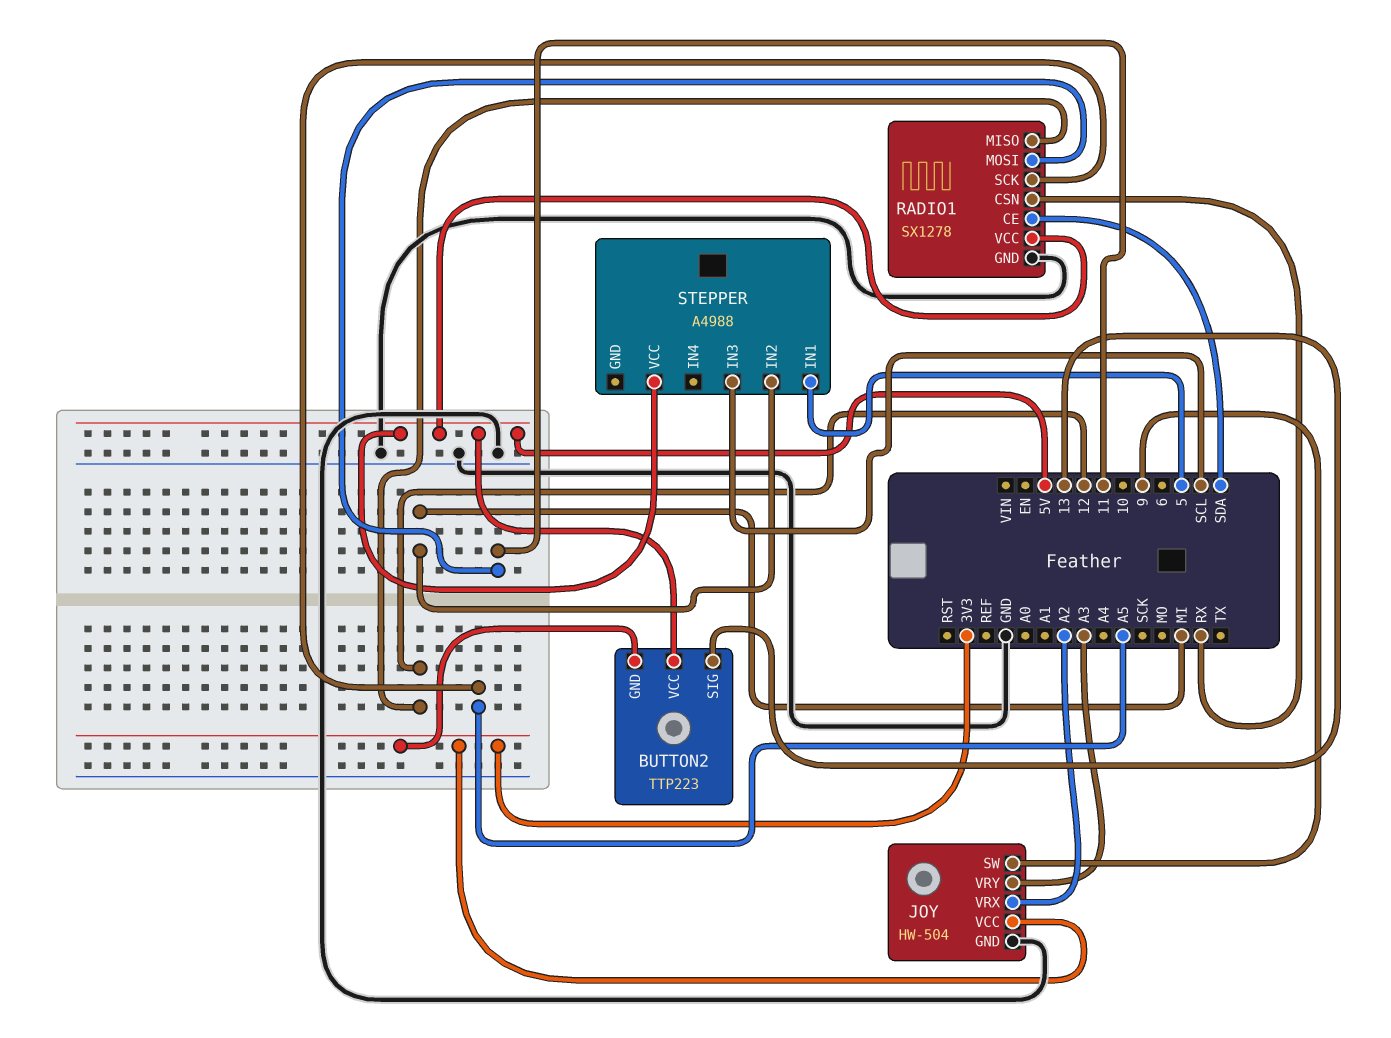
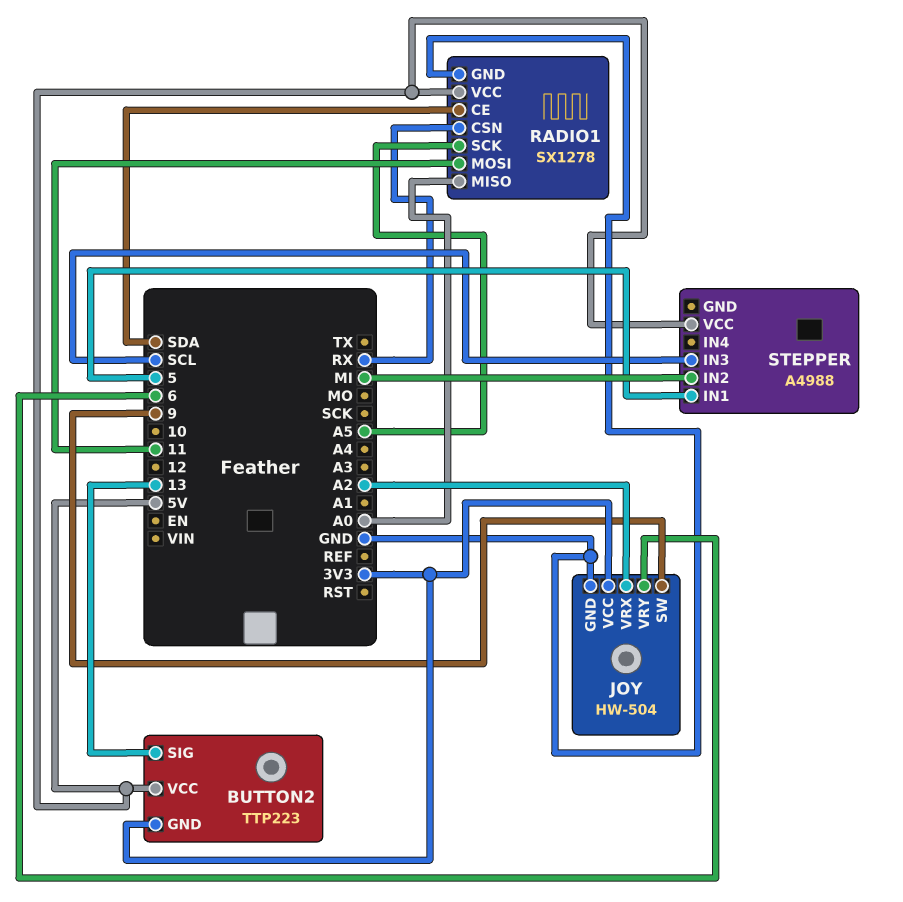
JOY pin VRY: A3 -> 6
RADIO1 pin MISO: 12 -> A0

